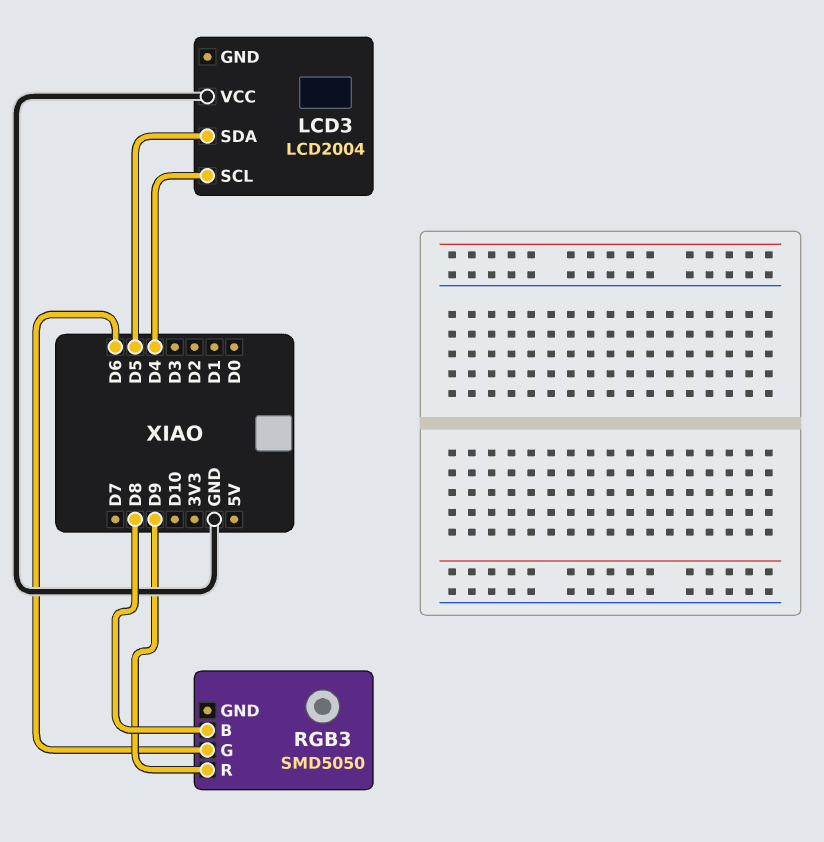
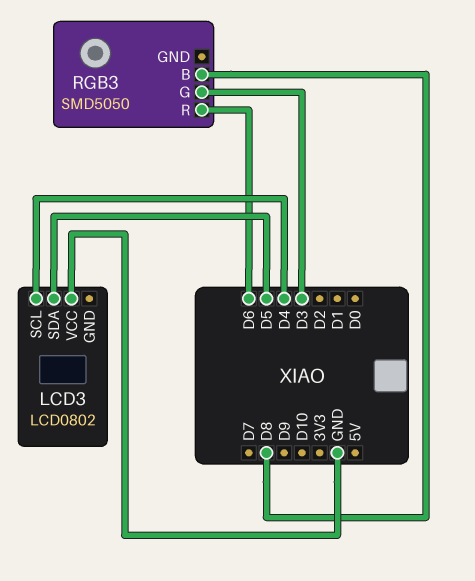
LCD3: LCD2004 -> LCD0802
RGB3 pin G: D6 -> D3
RGB3 pin R: D9 -> D6

